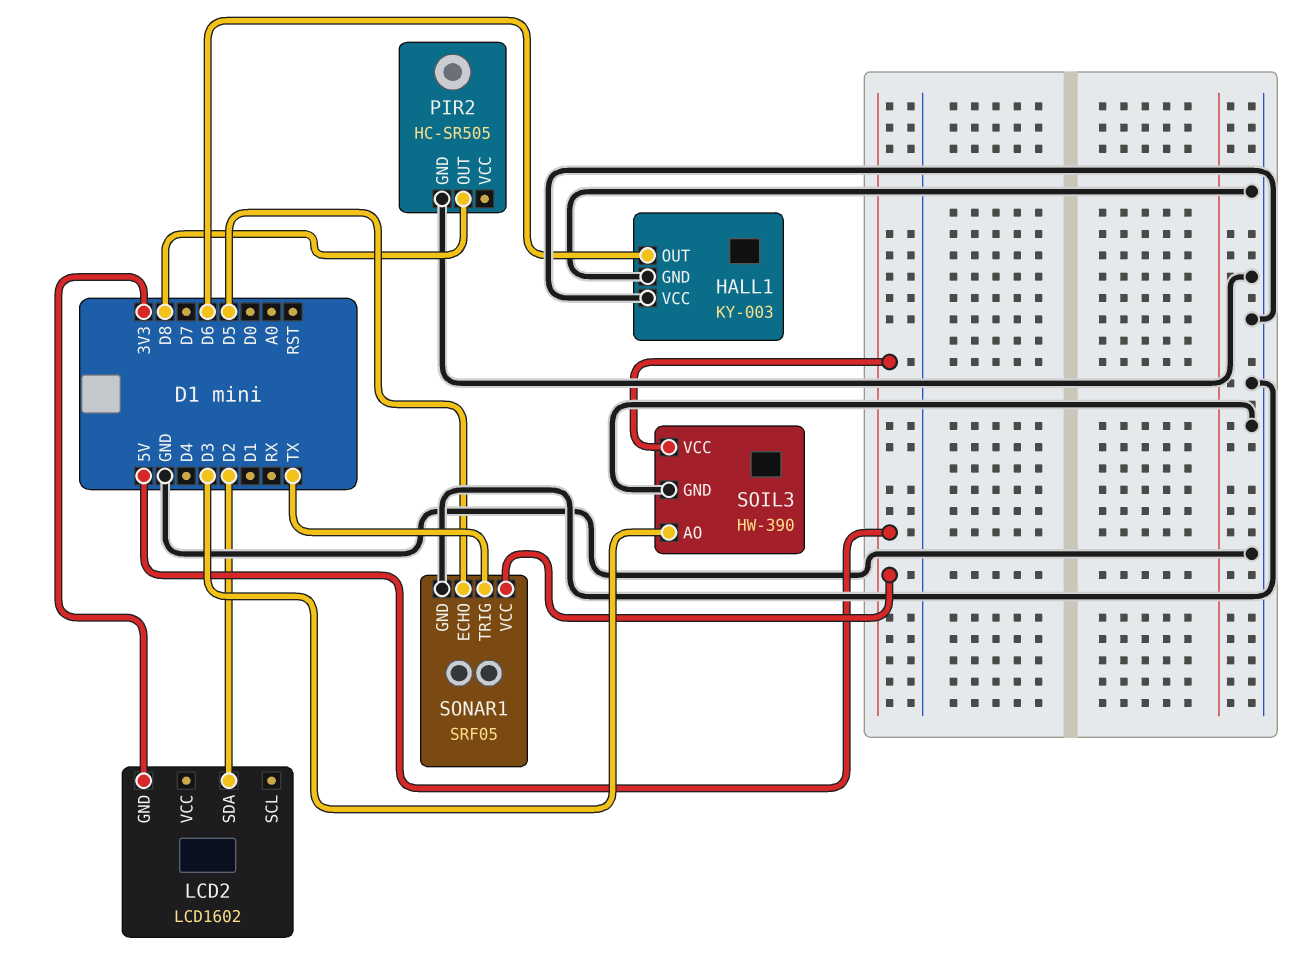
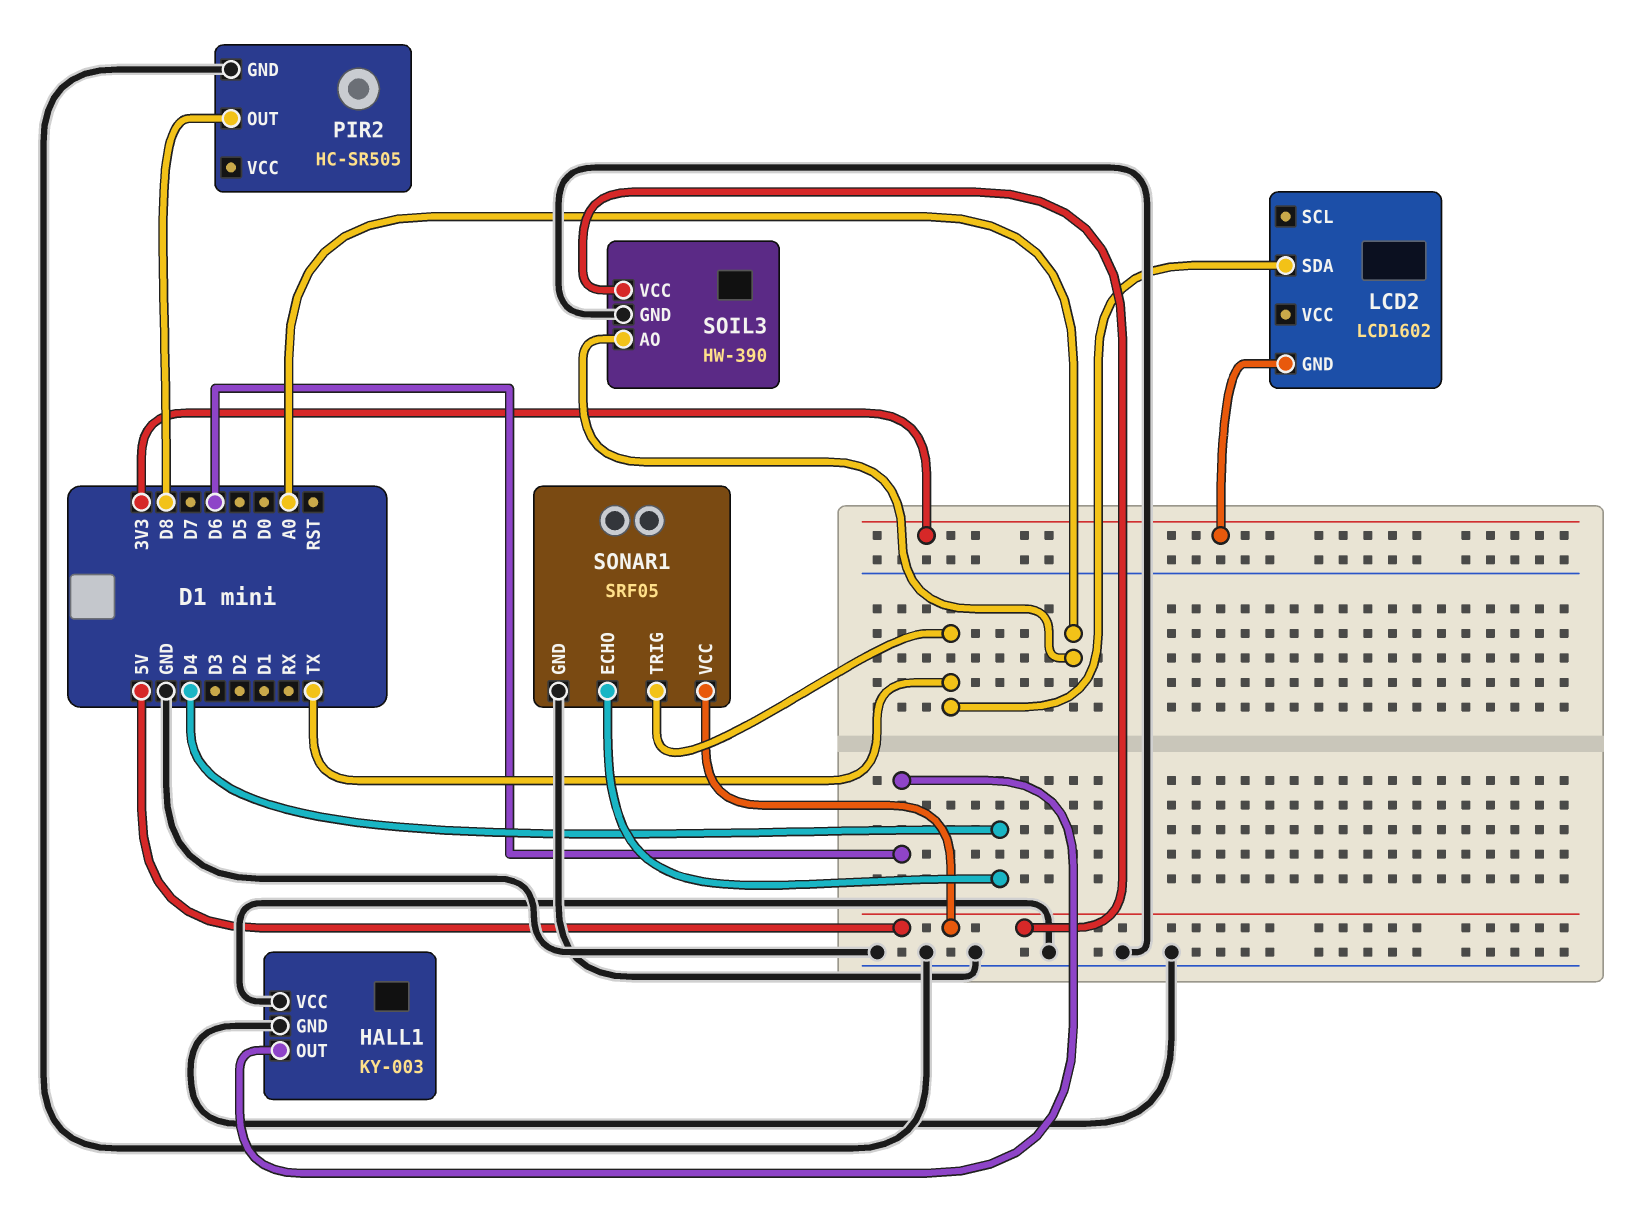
LCD2 pin SDA: D2 -> TX
SOIL3 pin AO: D3 -> A0
SONAR1 pin ECHO: D5 -> D4

